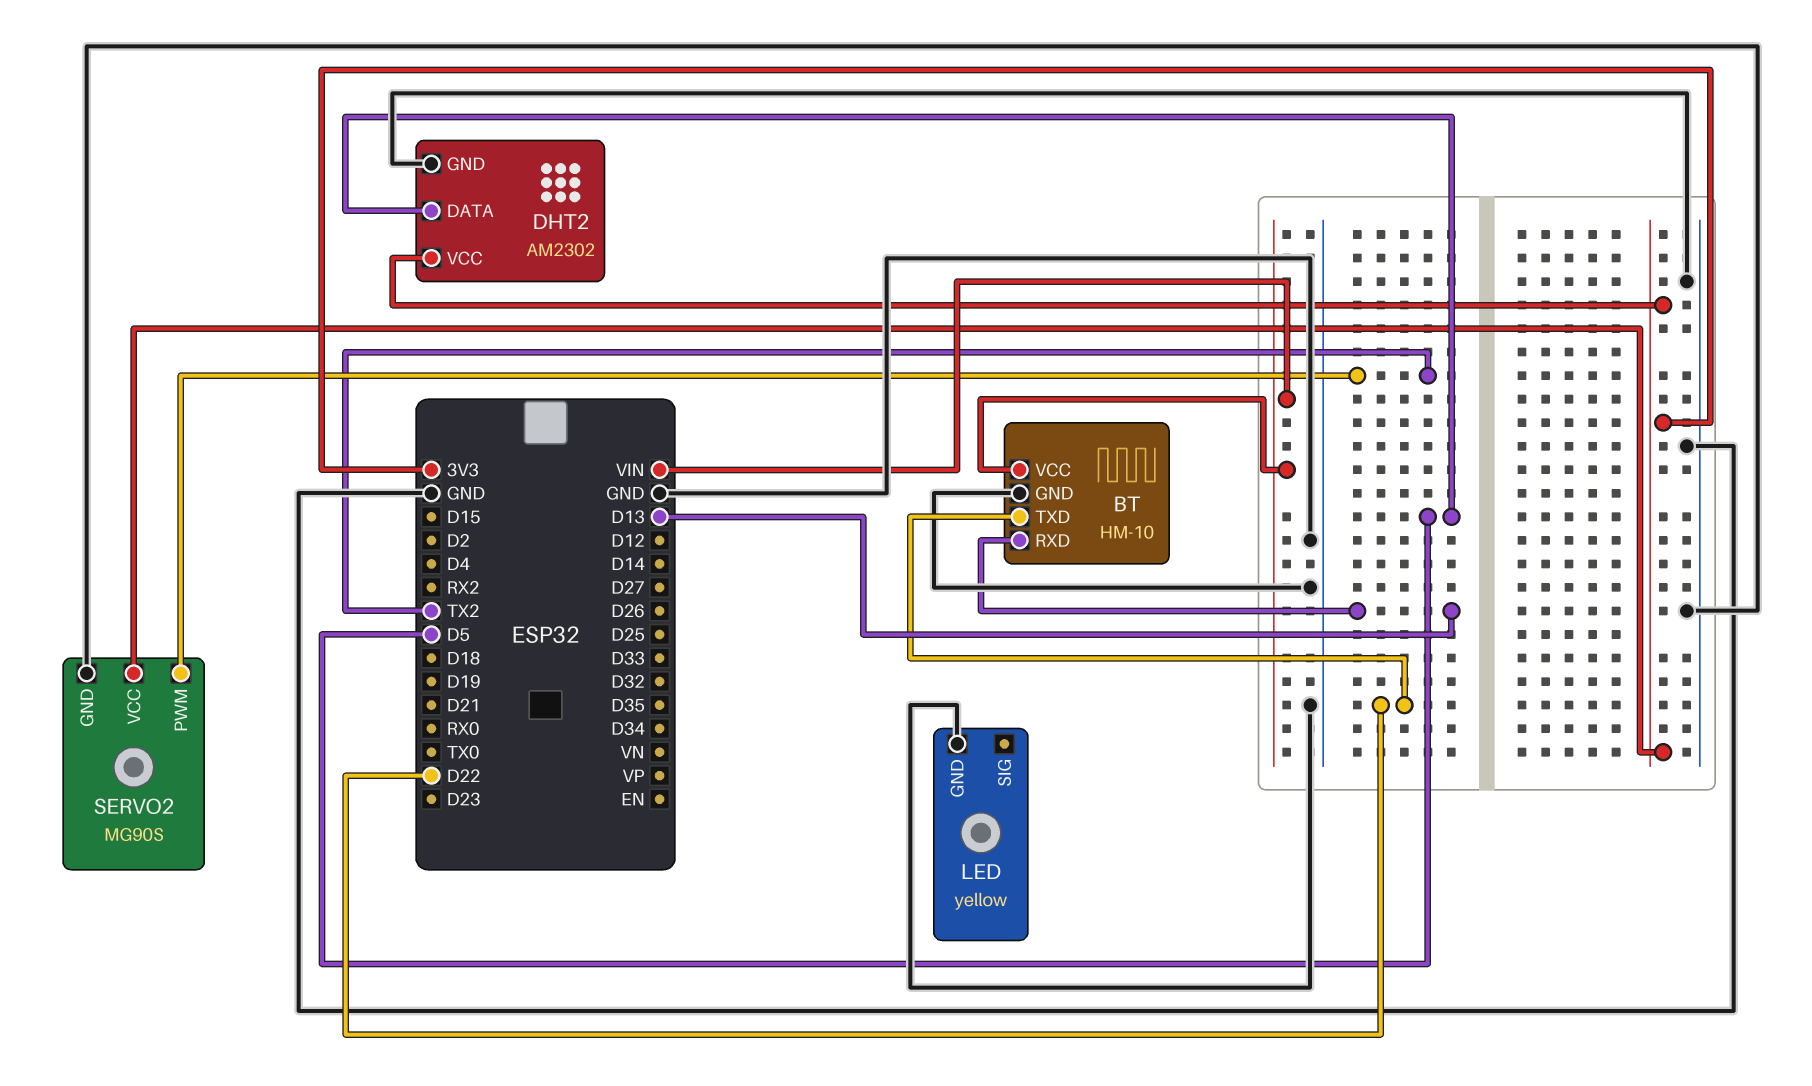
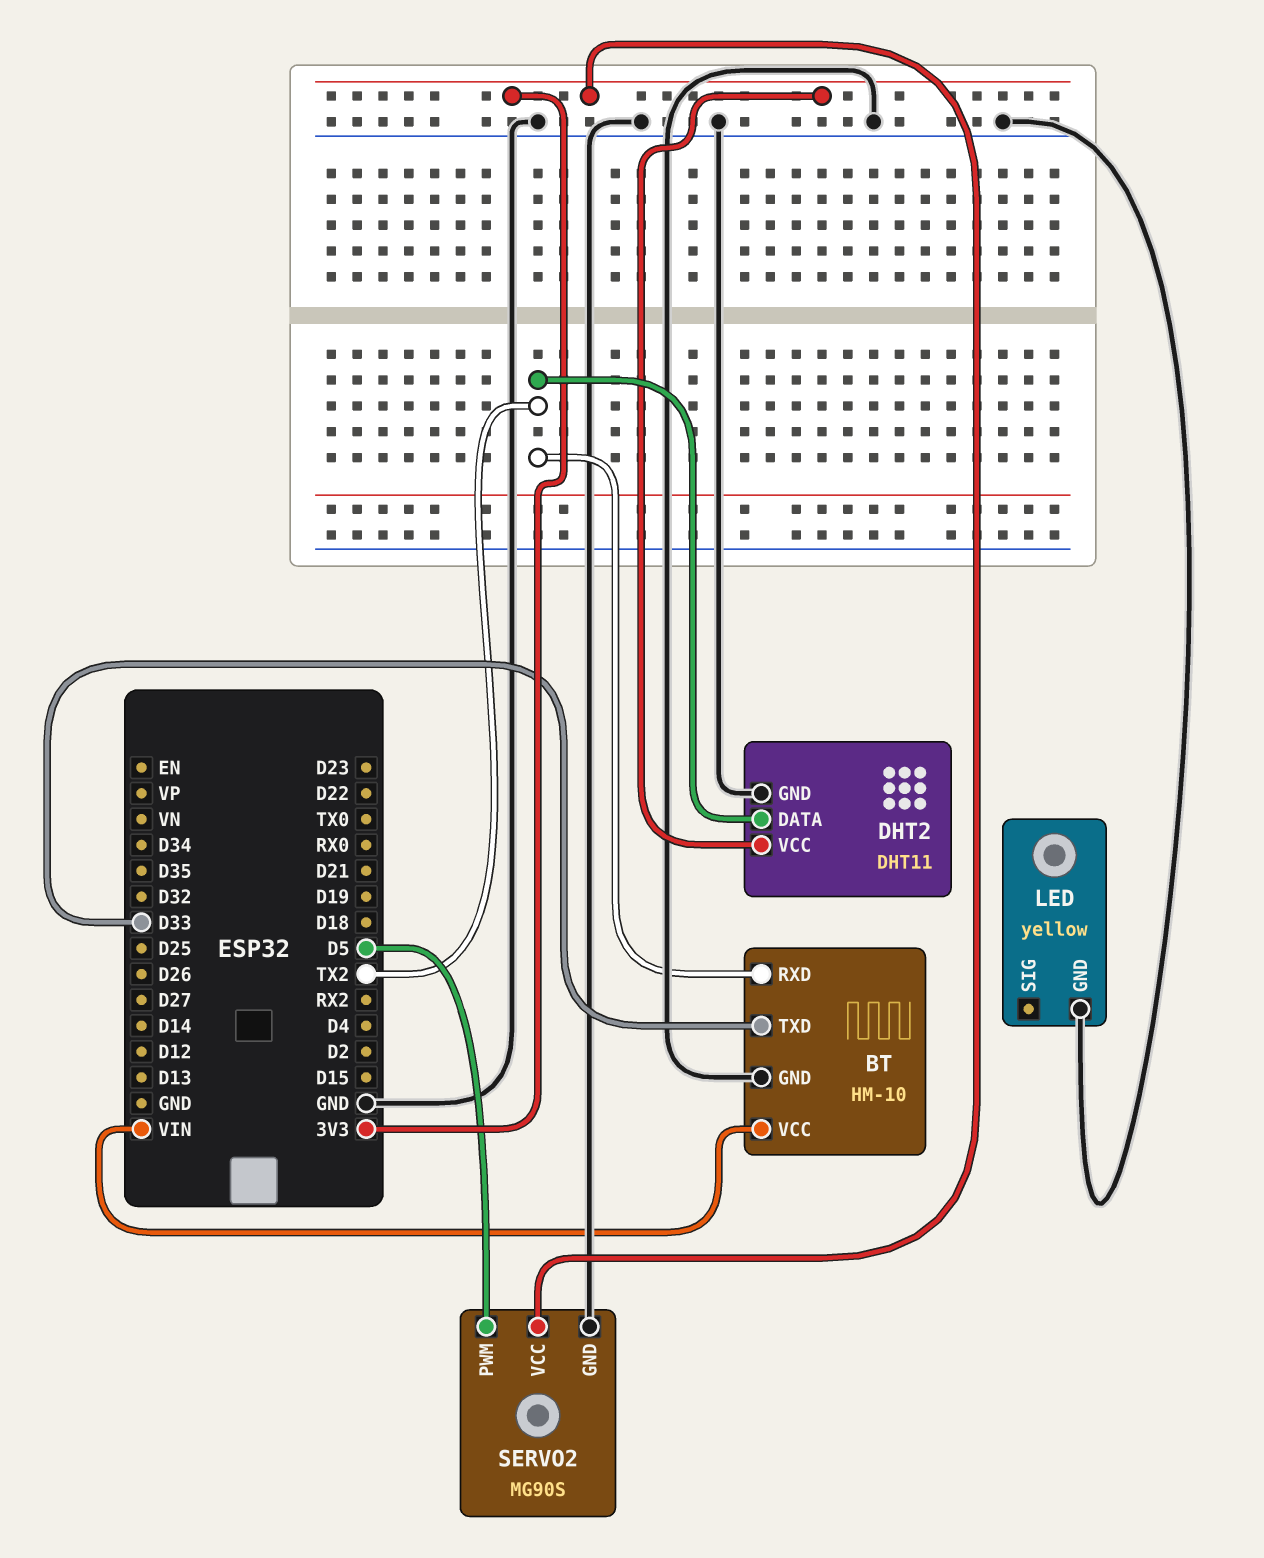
BT pin RXD: D13 -> TX2
BT pin TXD: D22 -> D33
DHT2: AM2302 -> DHT11
DHT2 pin DATA: D5 -> TX2
SERVO2 pin PWM: TX2 -> D5

